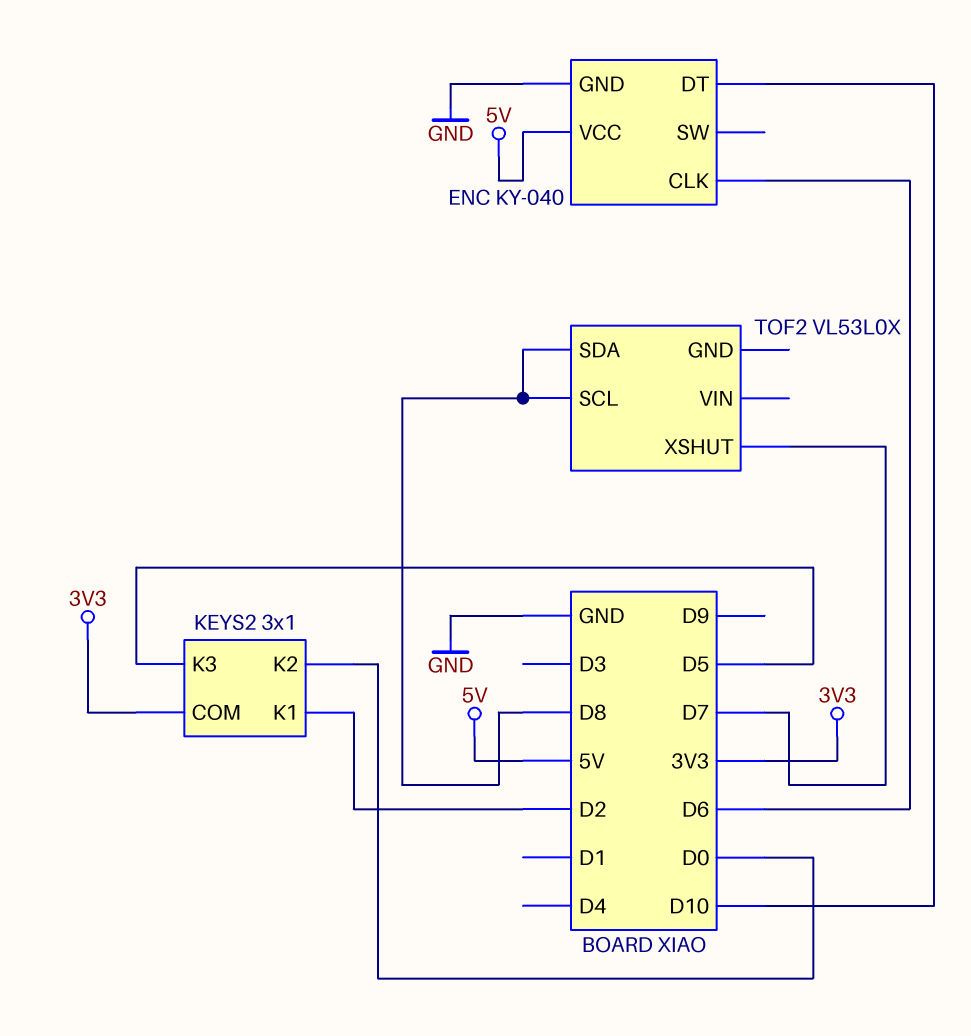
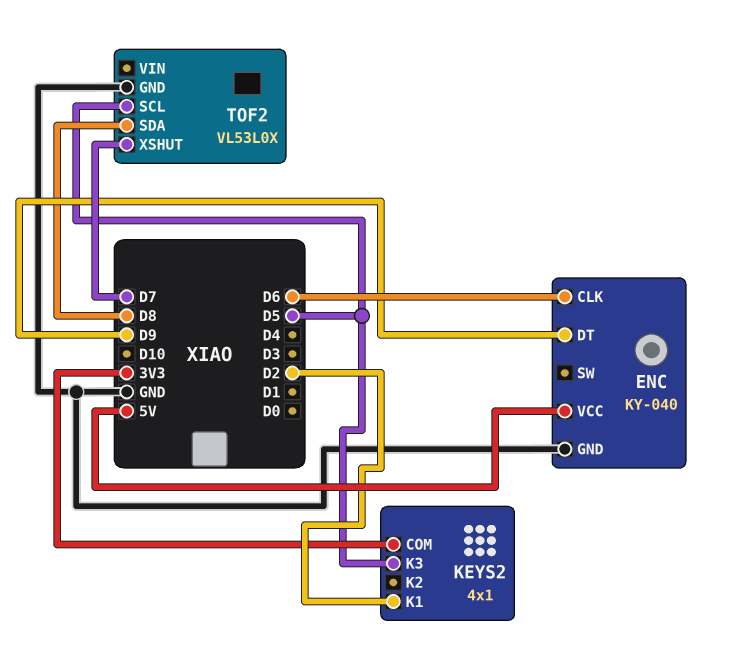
ENC pin DT: D10 -> D9
KEYS2: 3x1 -> 4x1
KEYS2 pin K2: D0 -> none
TOF2 pin GND: none -> GND
TOF2 pin SCL: D8 -> D5

